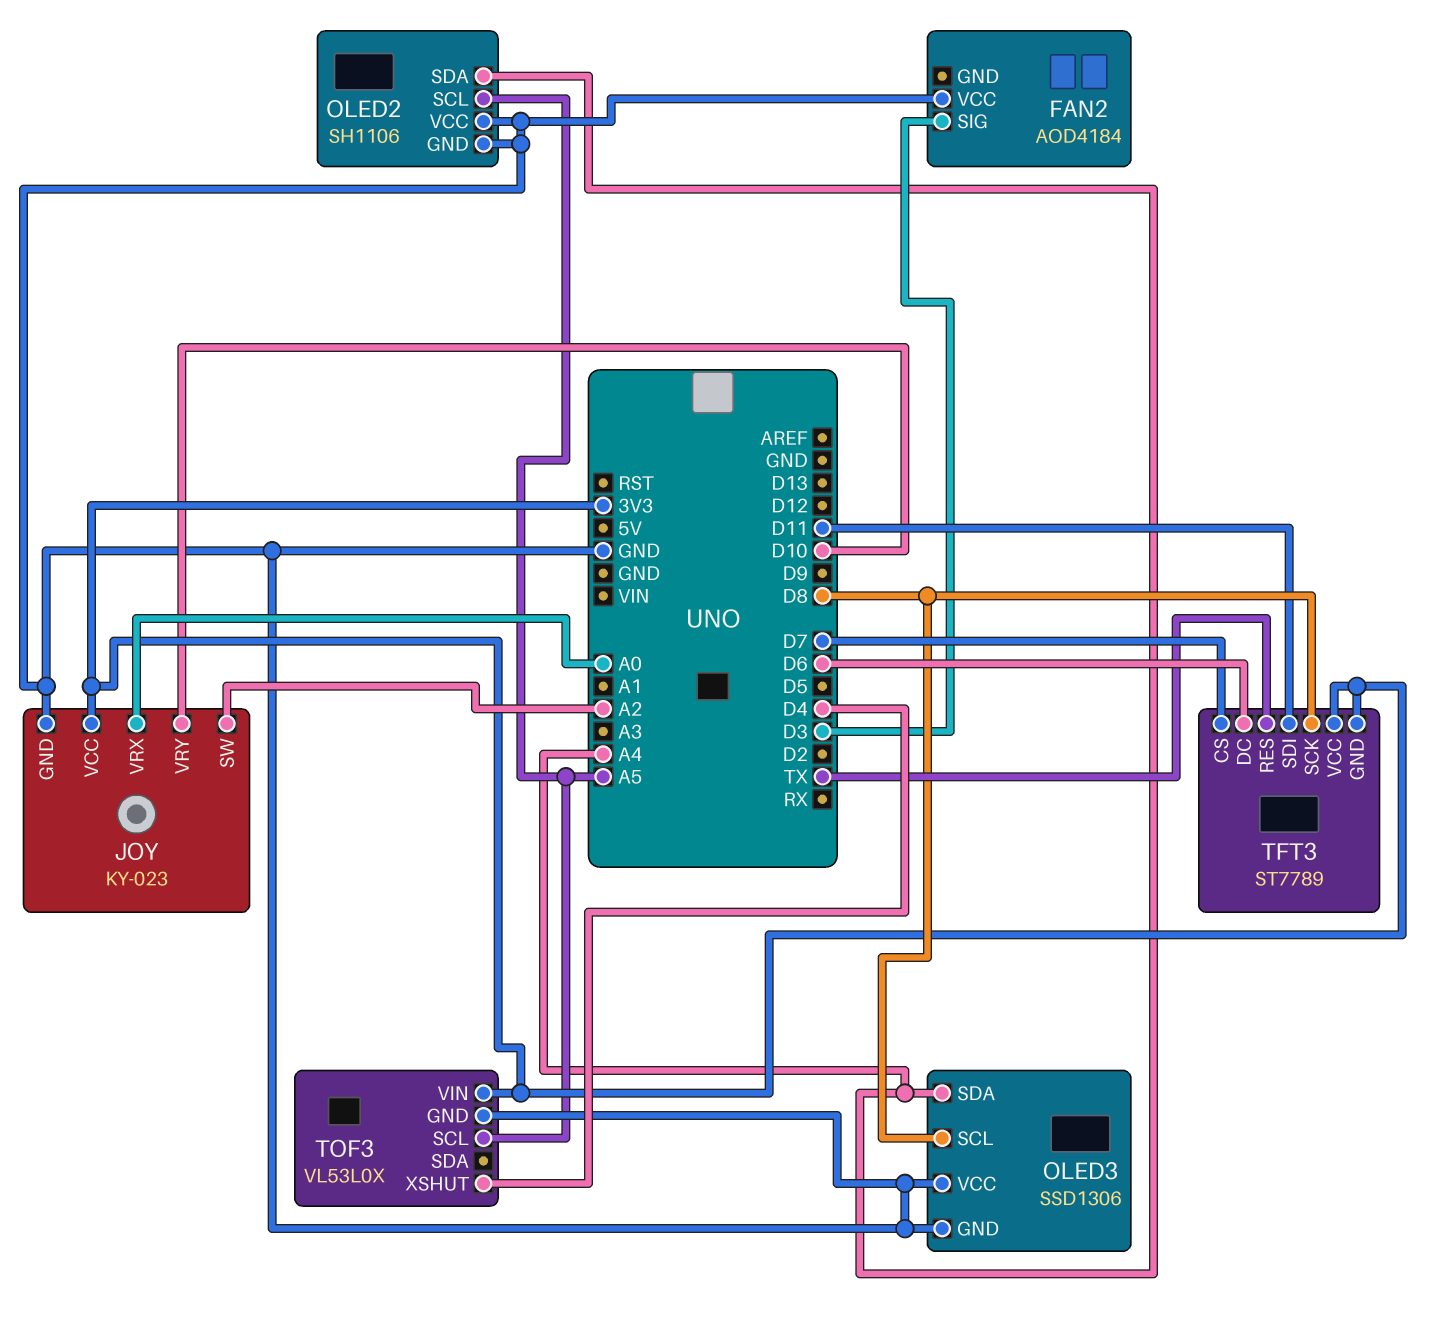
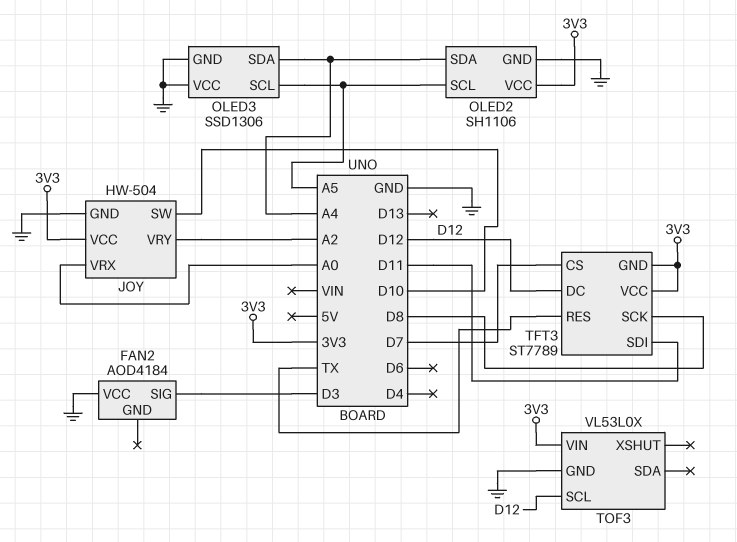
JOY: KY-023 -> HW-504
JOY pin SW: A2 -> D10
JOY pin VRY: D10 -> A2
OLED2 pin VCC: GND -> 3V3
OLED3 pin SCL: D8 -> A5
TFT3 pin DC: D6 -> D12
TOF3 pin SCL: A5 -> D12
TOF3 pin XSHUT: D4 -> none

